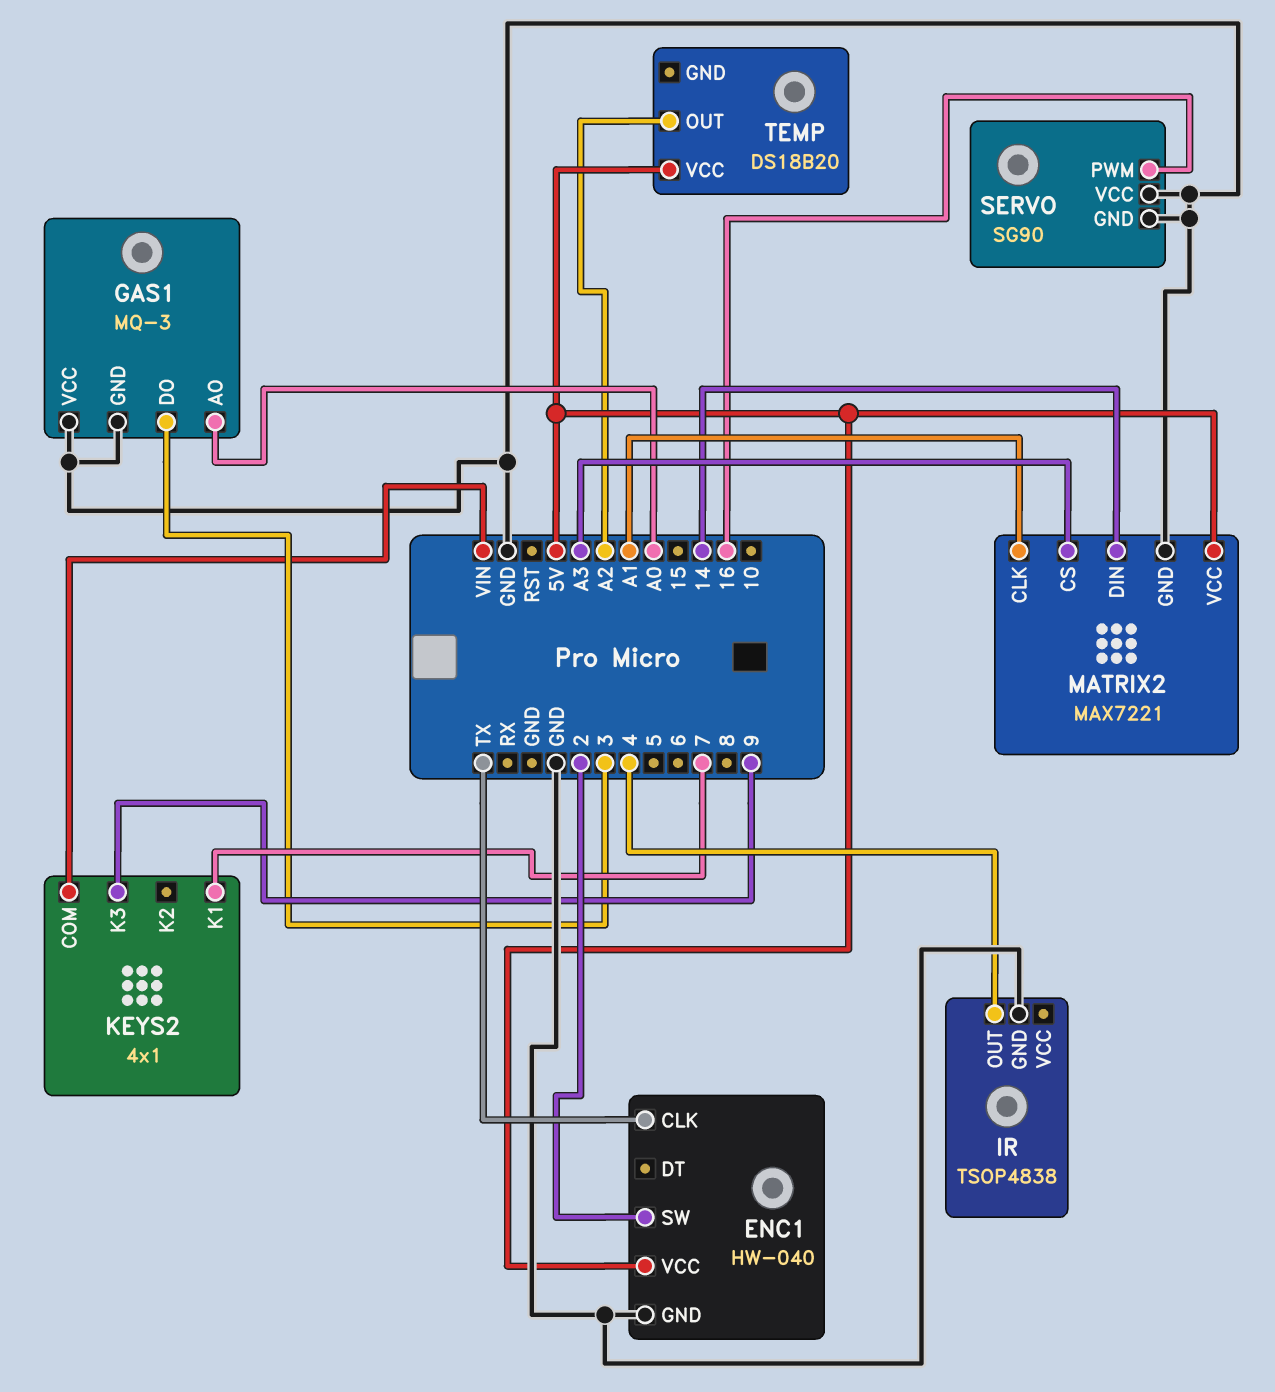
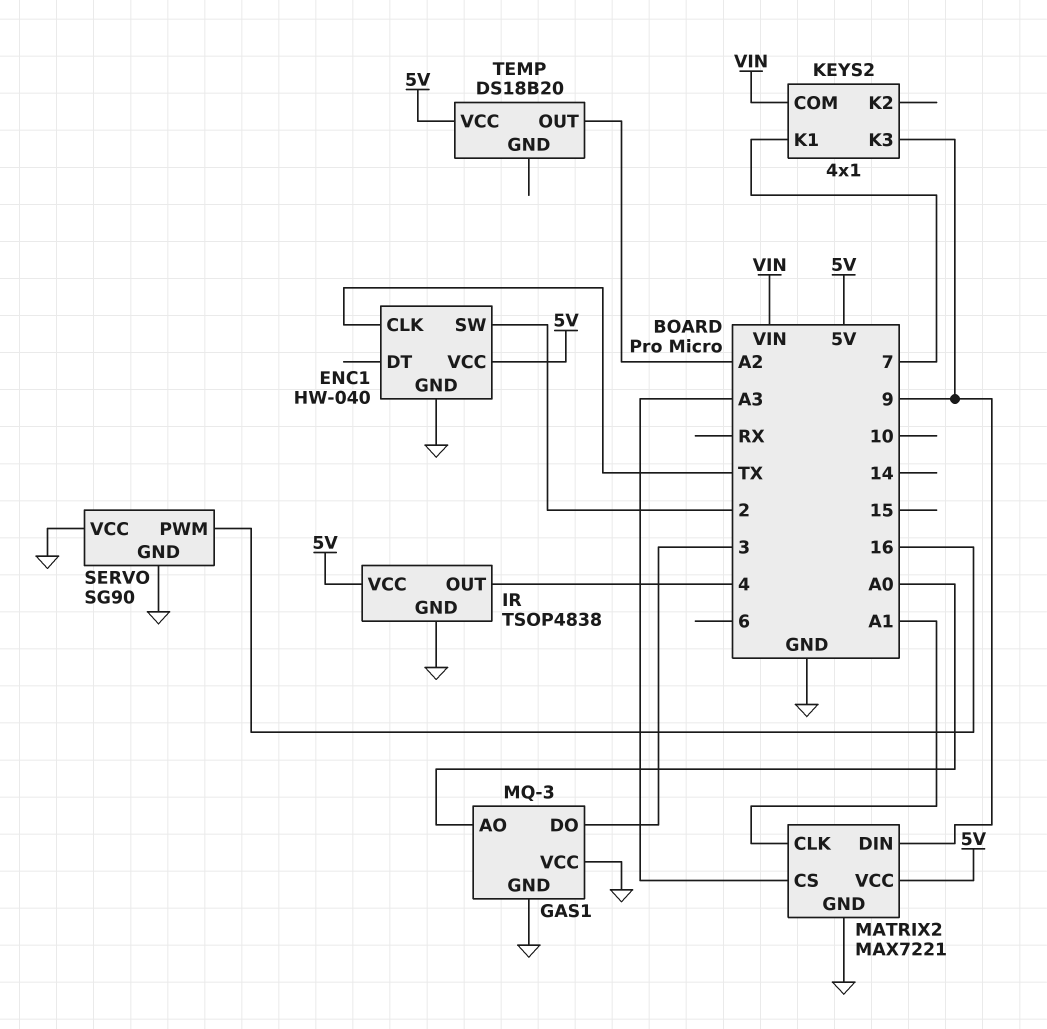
IR pin VCC: none -> 5V
MATRIX2 pin DIN: 14 -> 9

